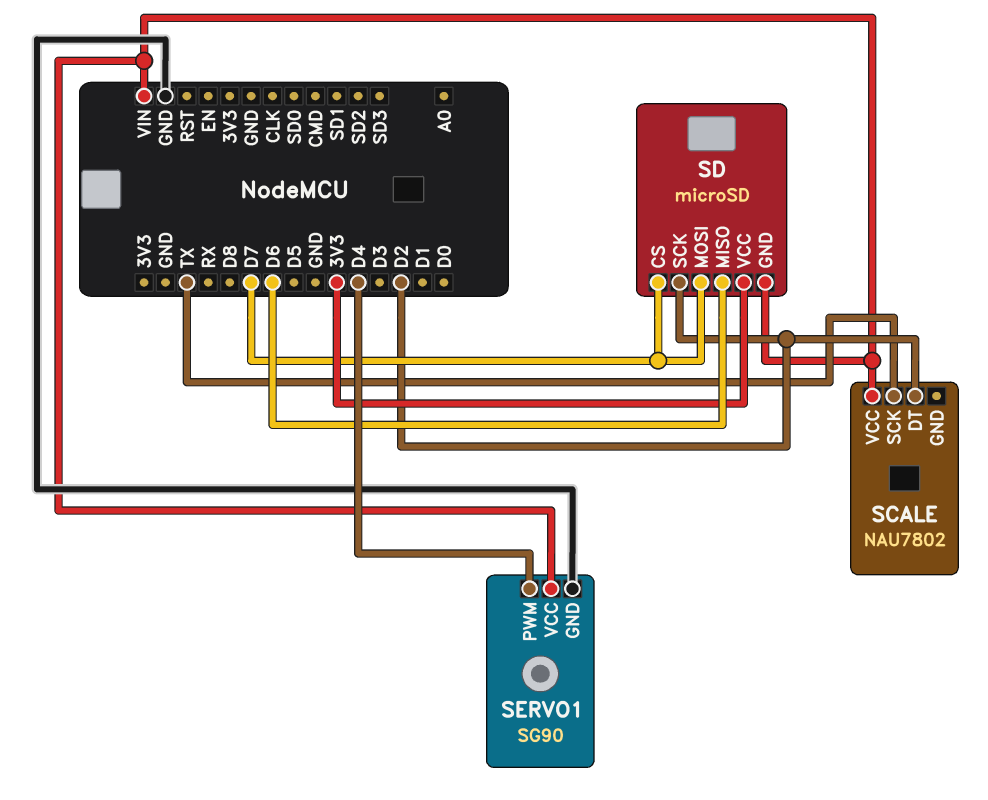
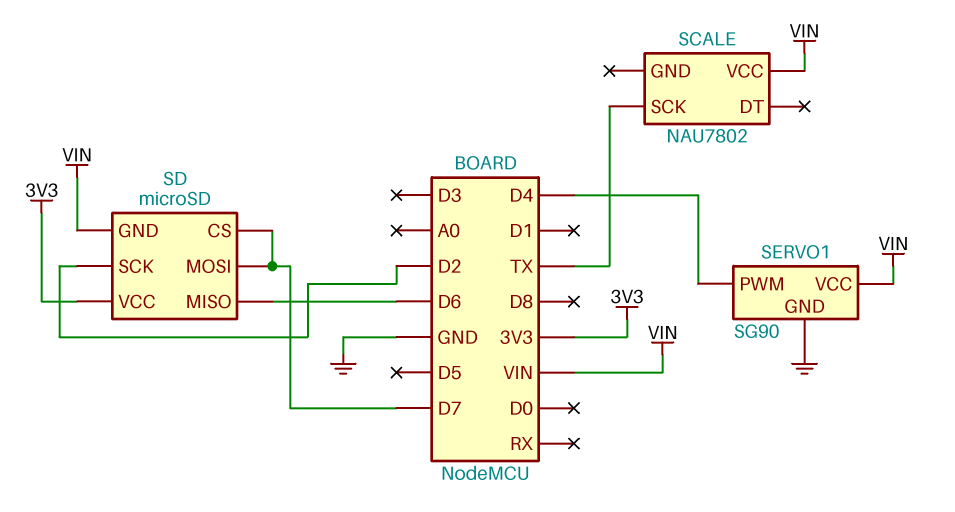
SCALE pin DT: D2 -> none

